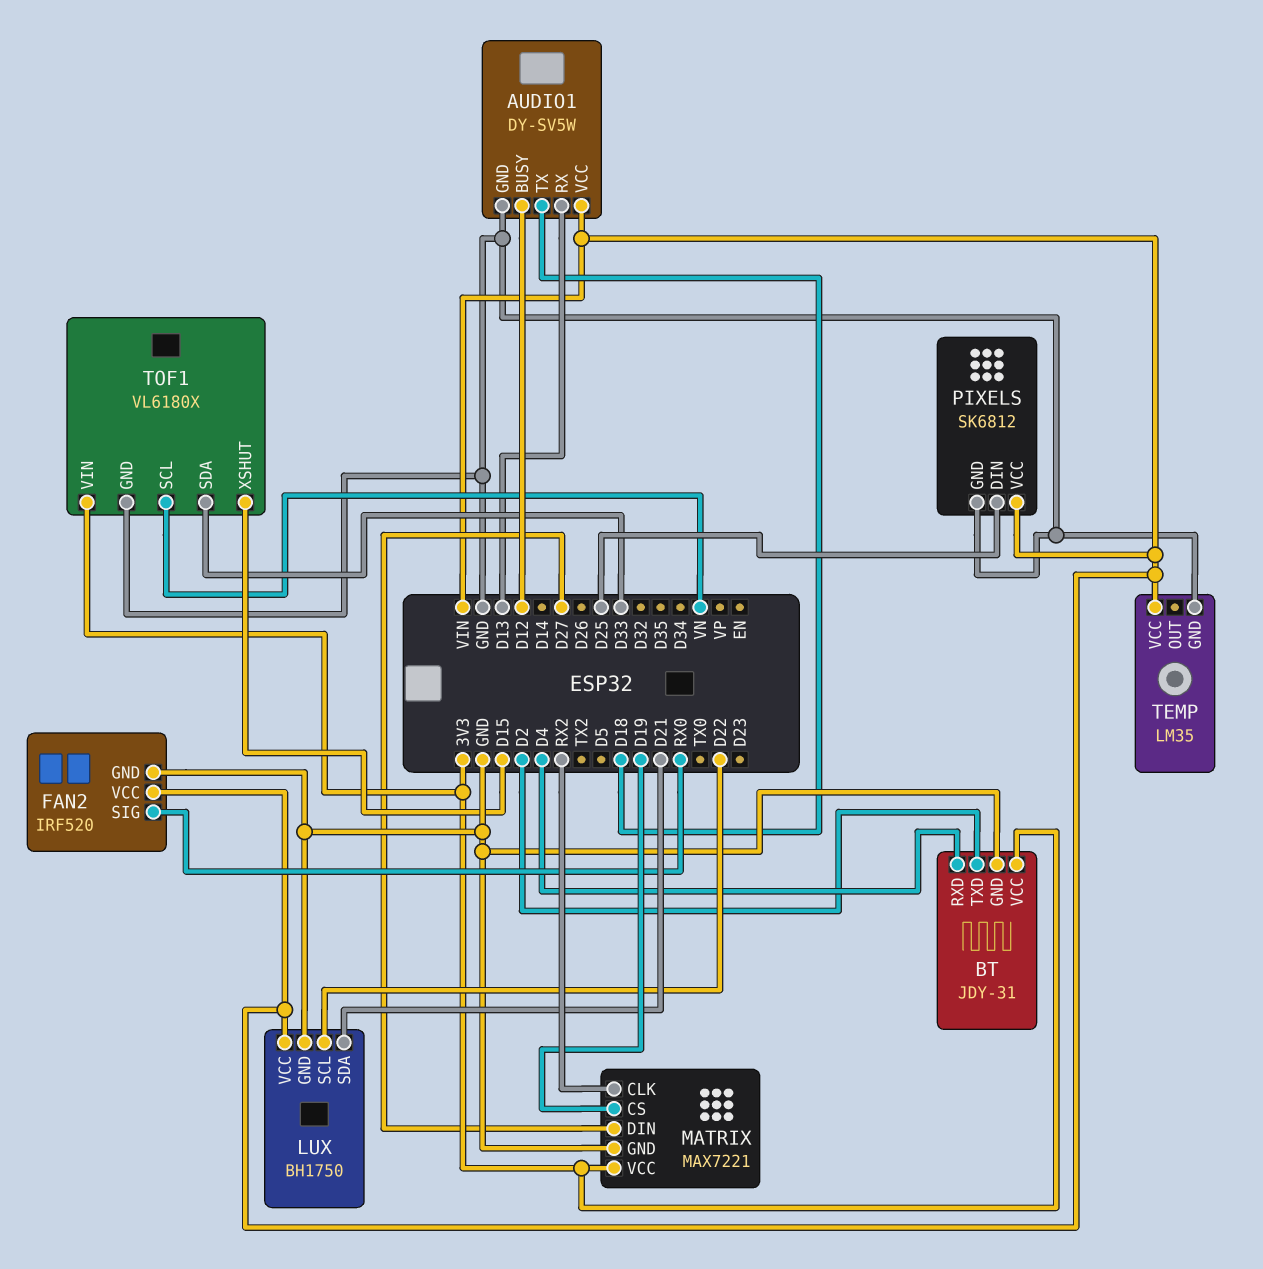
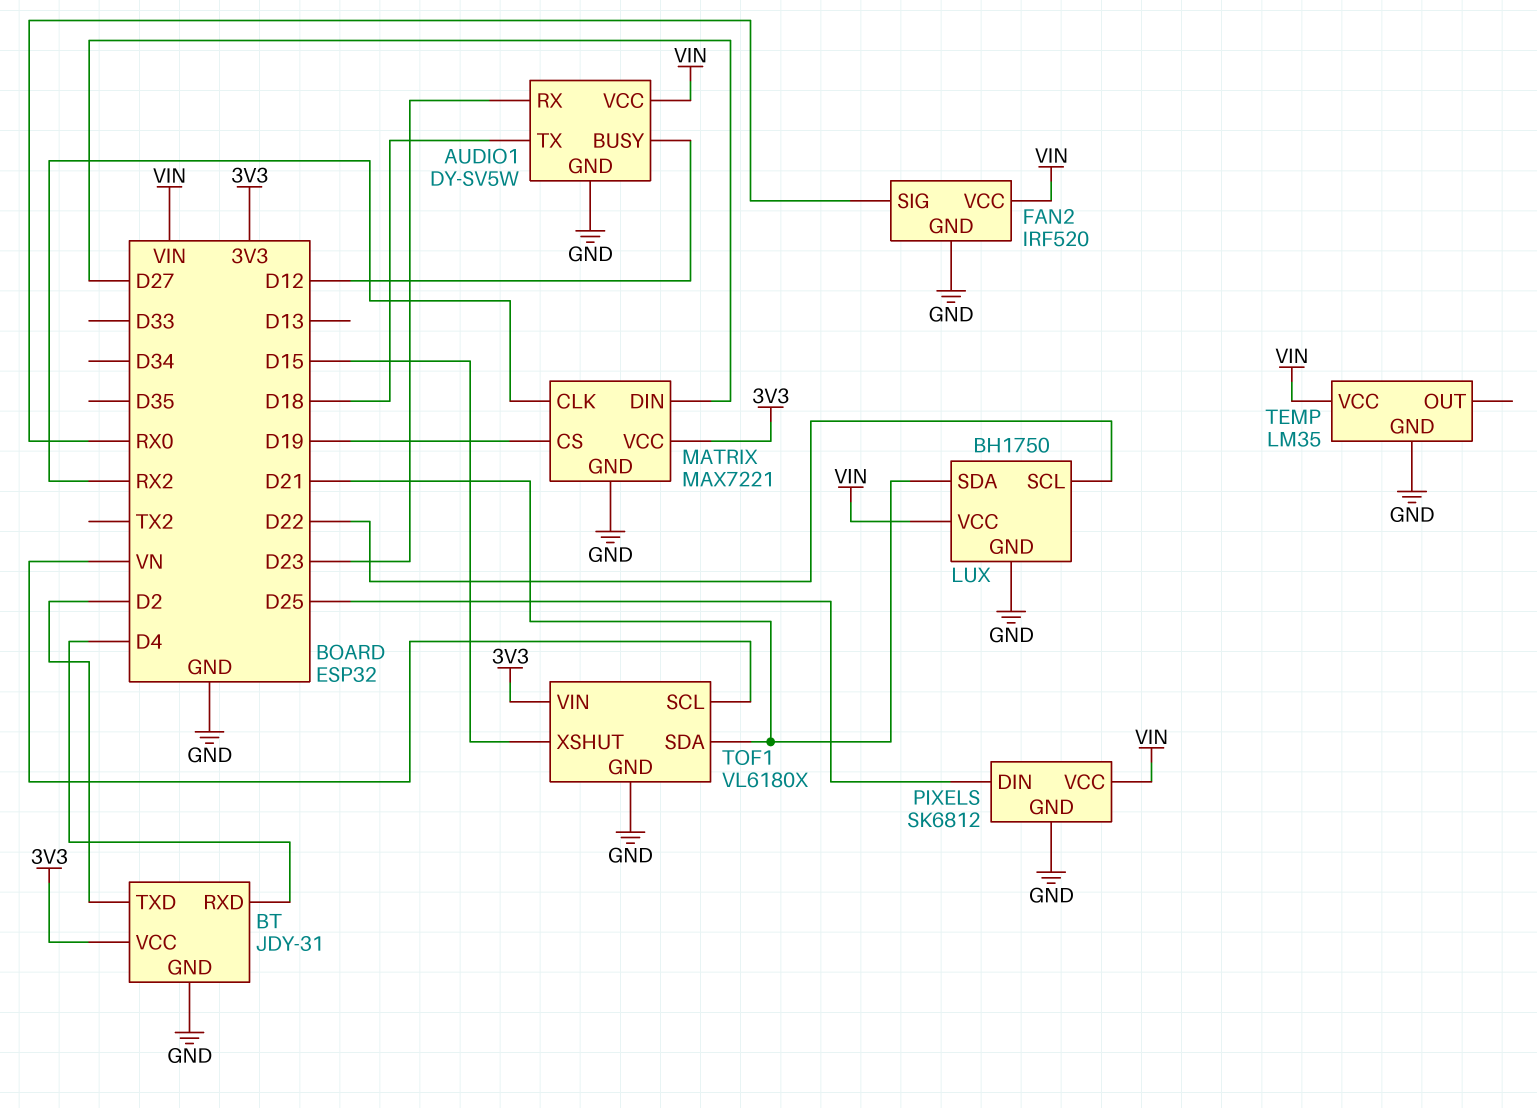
AUDIO1 pin RX: D13 -> D23
TOF1 pin SDA: D33 -> D21

